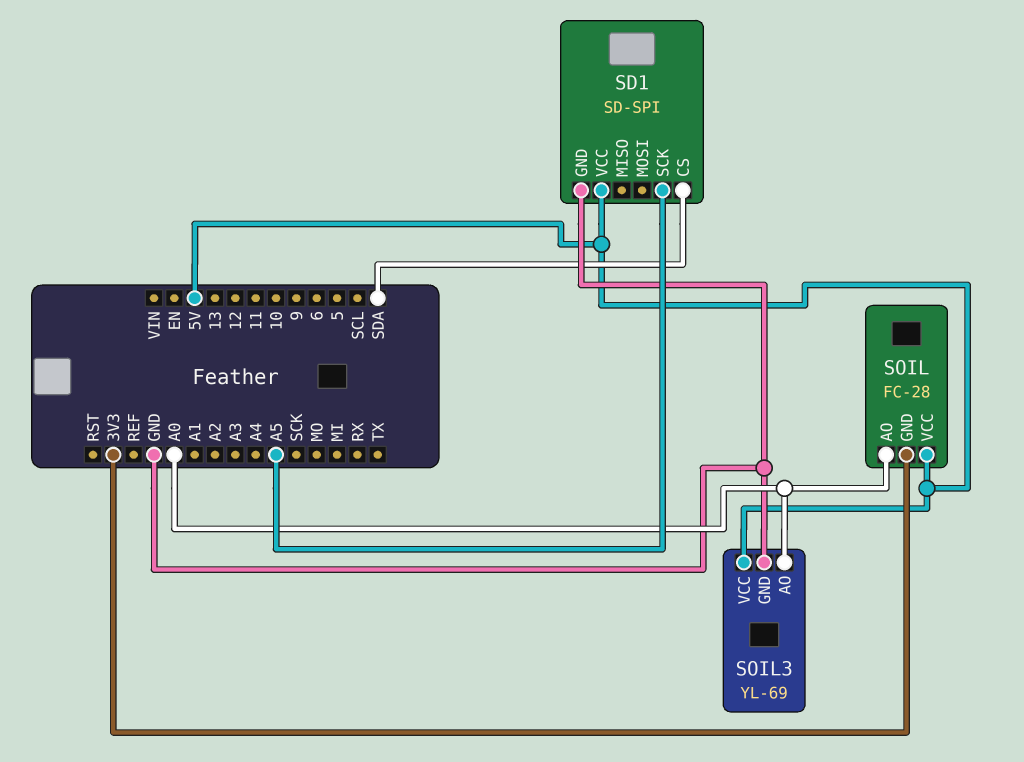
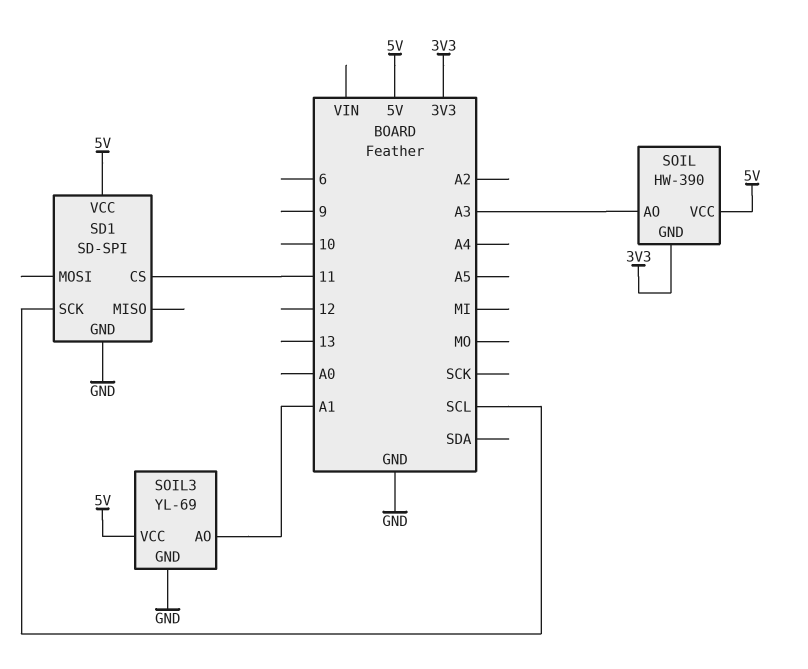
SD1 pin CS: SDA -> 11
SD1 pin SCK: A5 -> SCL
SOIL: FC-28 -> HW-390
SOIL pin AO: A0 -> A3
SOIL3 pin AO: A0 -> A1

